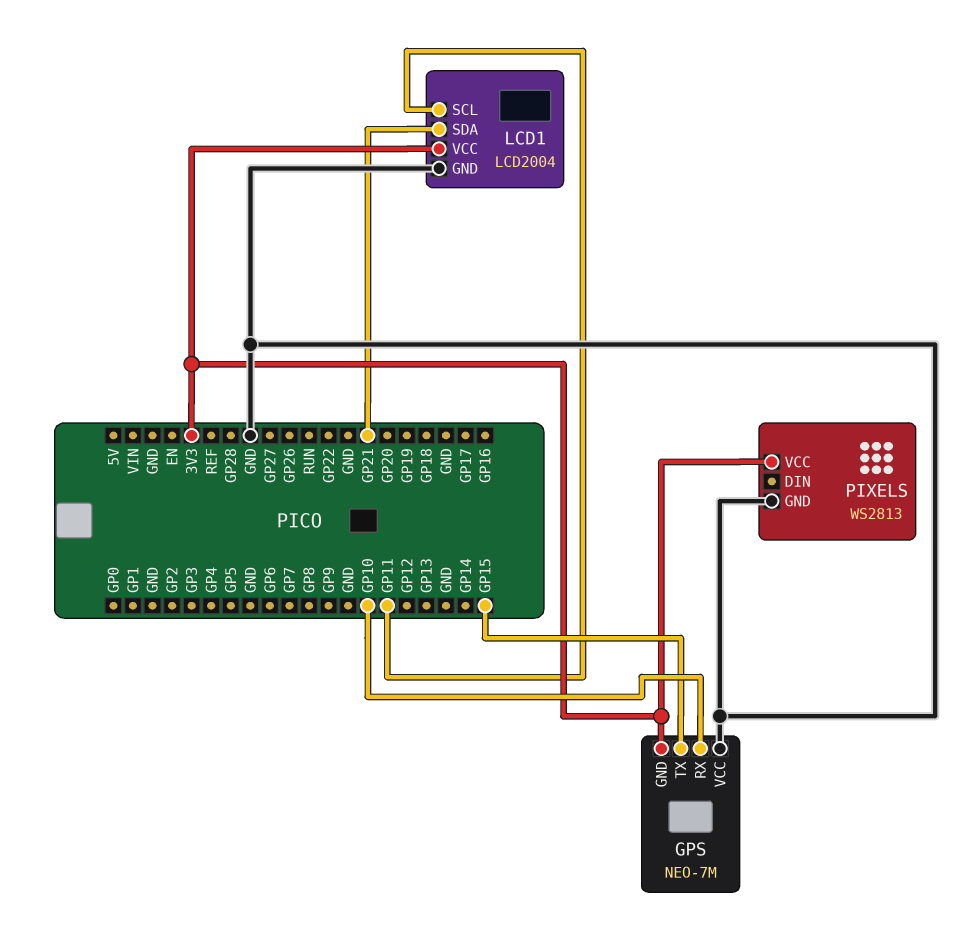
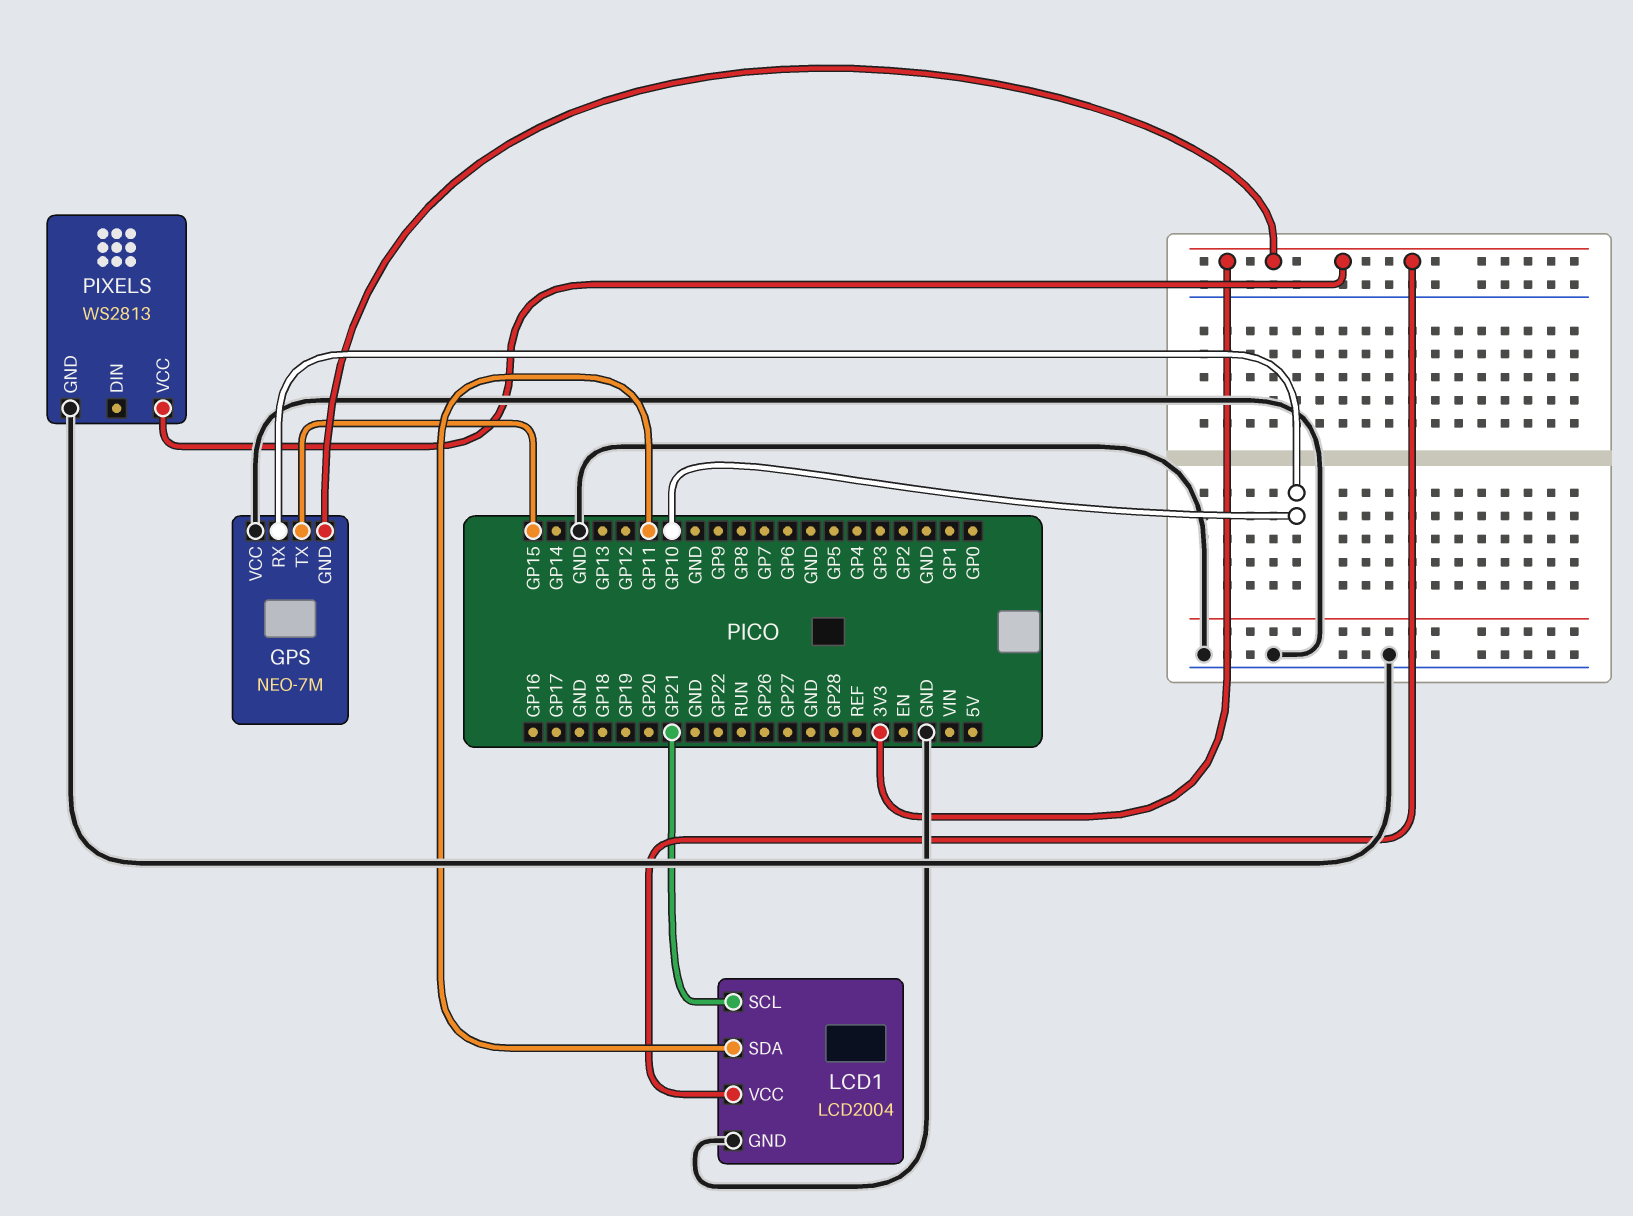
LCD1 pin SCL: GP11 -> GP21
LCD1 pin SDA: GP21 -> GP11

